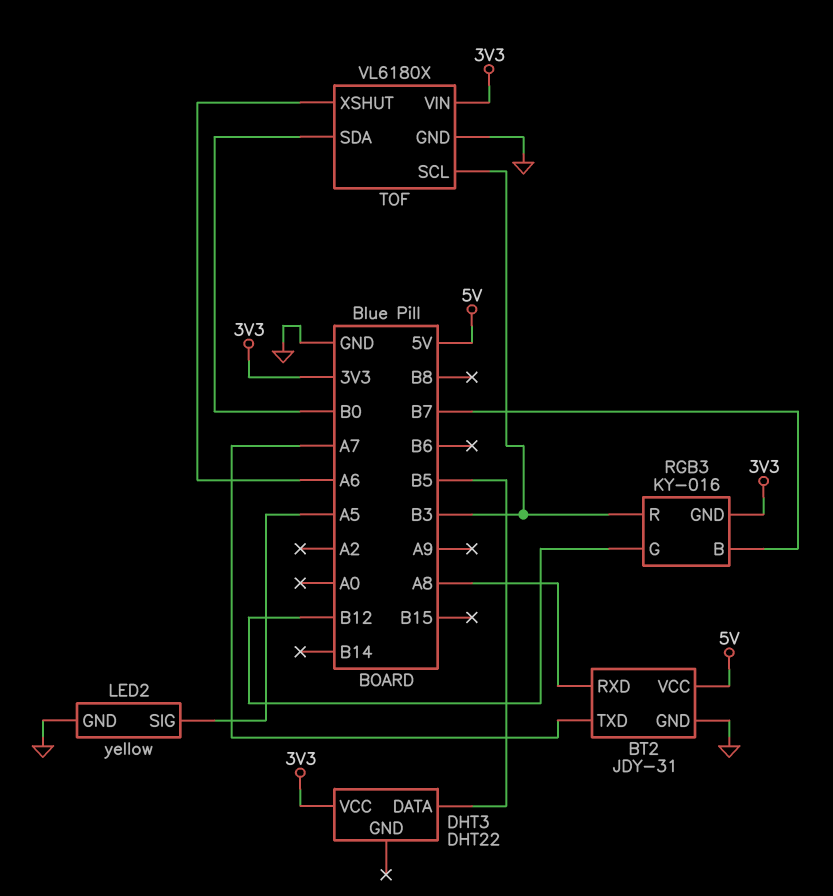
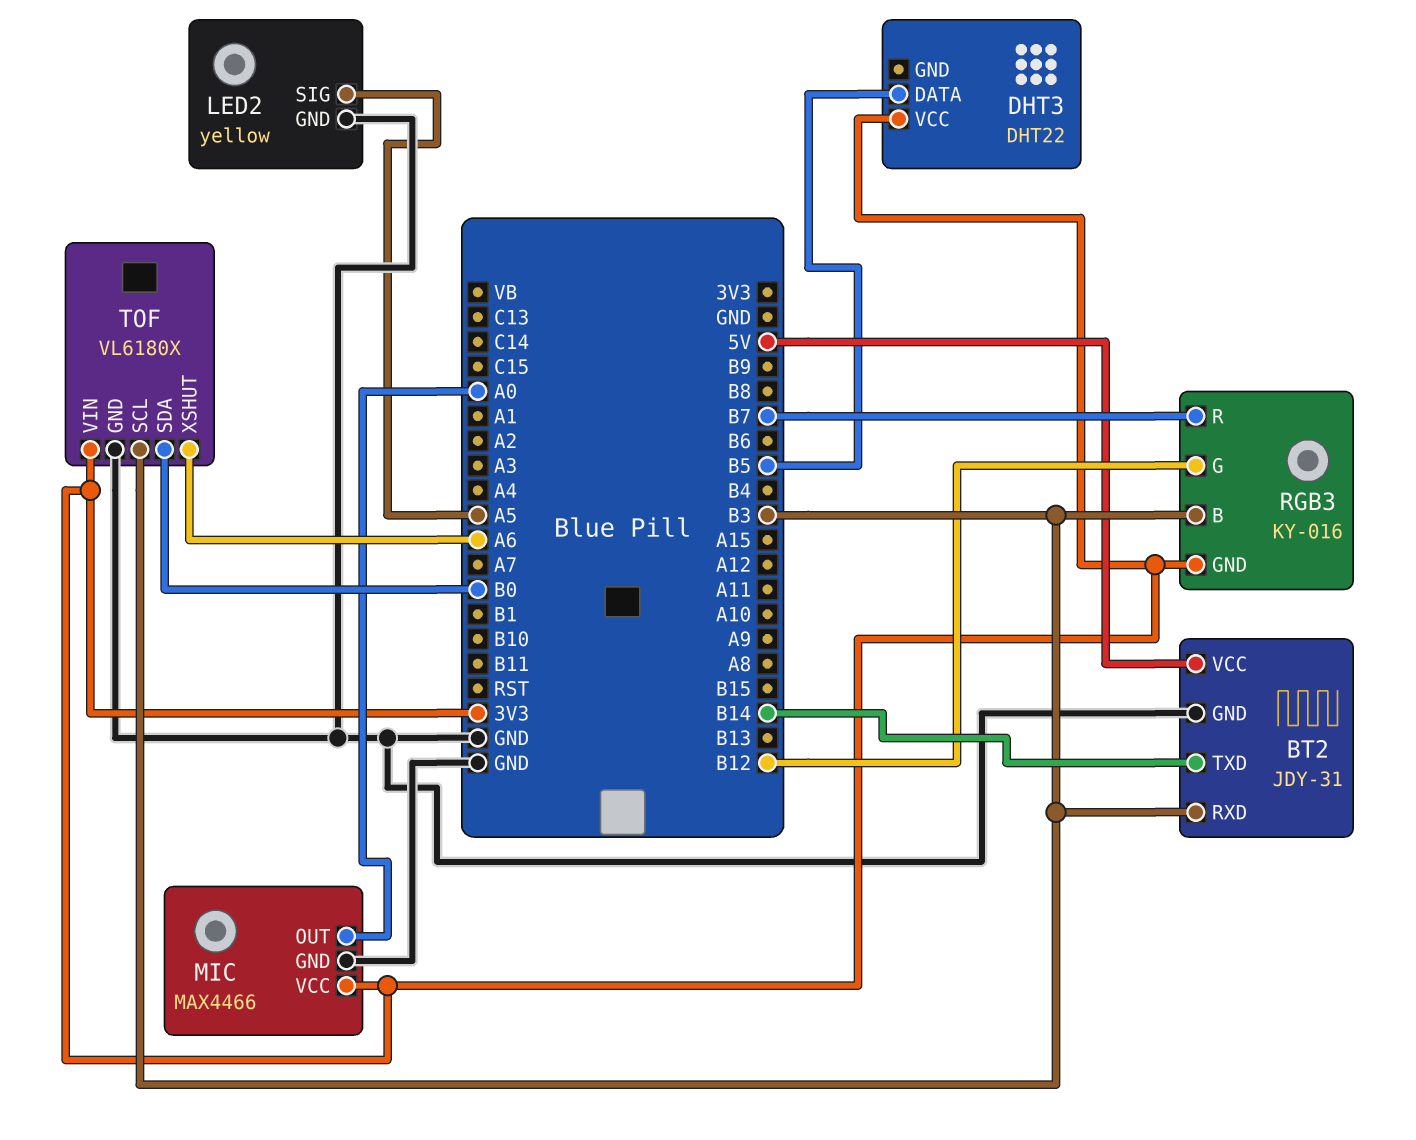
BT2 pin RXD: A8 -> B3
BT2 pin TXD: A7 -> B14
MIC: none -> MAX4466
MIC pin GND: none -> GND
MIC pin OUT: none -> A0
MIC pin VCC: none -> 3V3
RGB3 pin B: B7 -> B3
RGB3 pin R: B3 -> B7

